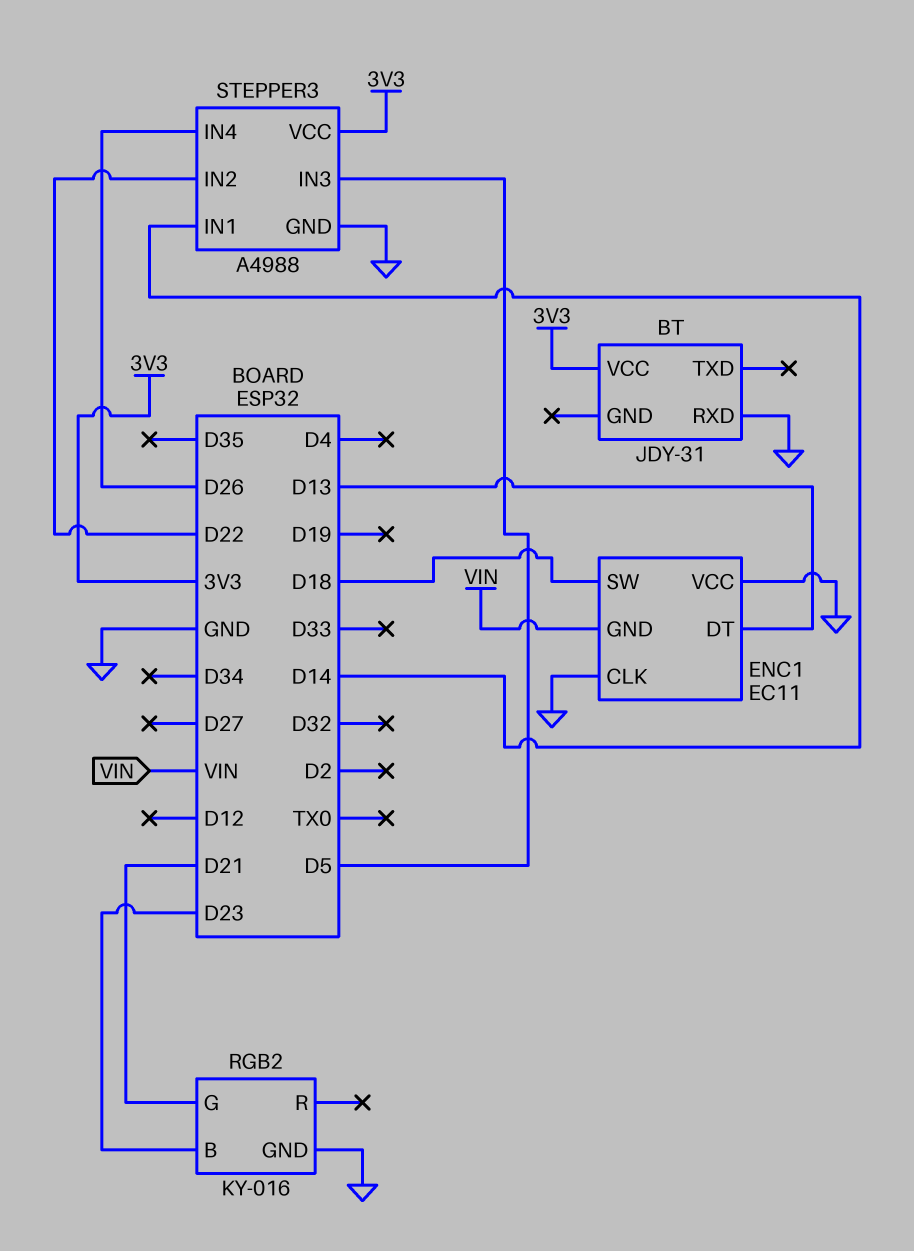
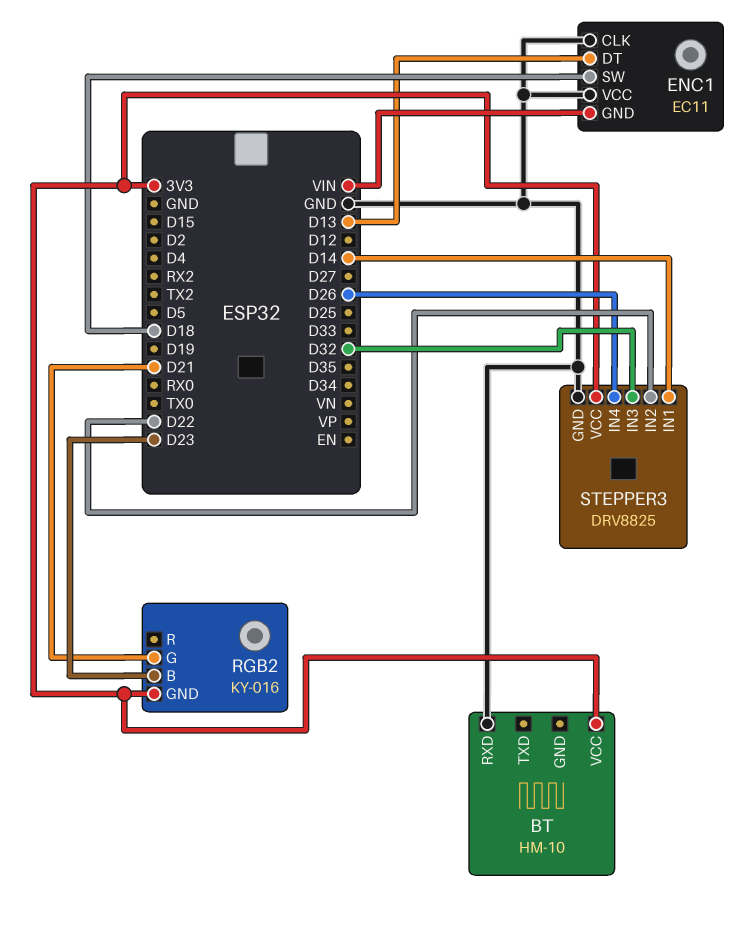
BT: JDY-31 -> HM-10
RGB2 pin GND: GND -> 3V3
STEPPER3: A4988 -> DRV8825
STEPPER3 pin IN3: D5 -> D32

